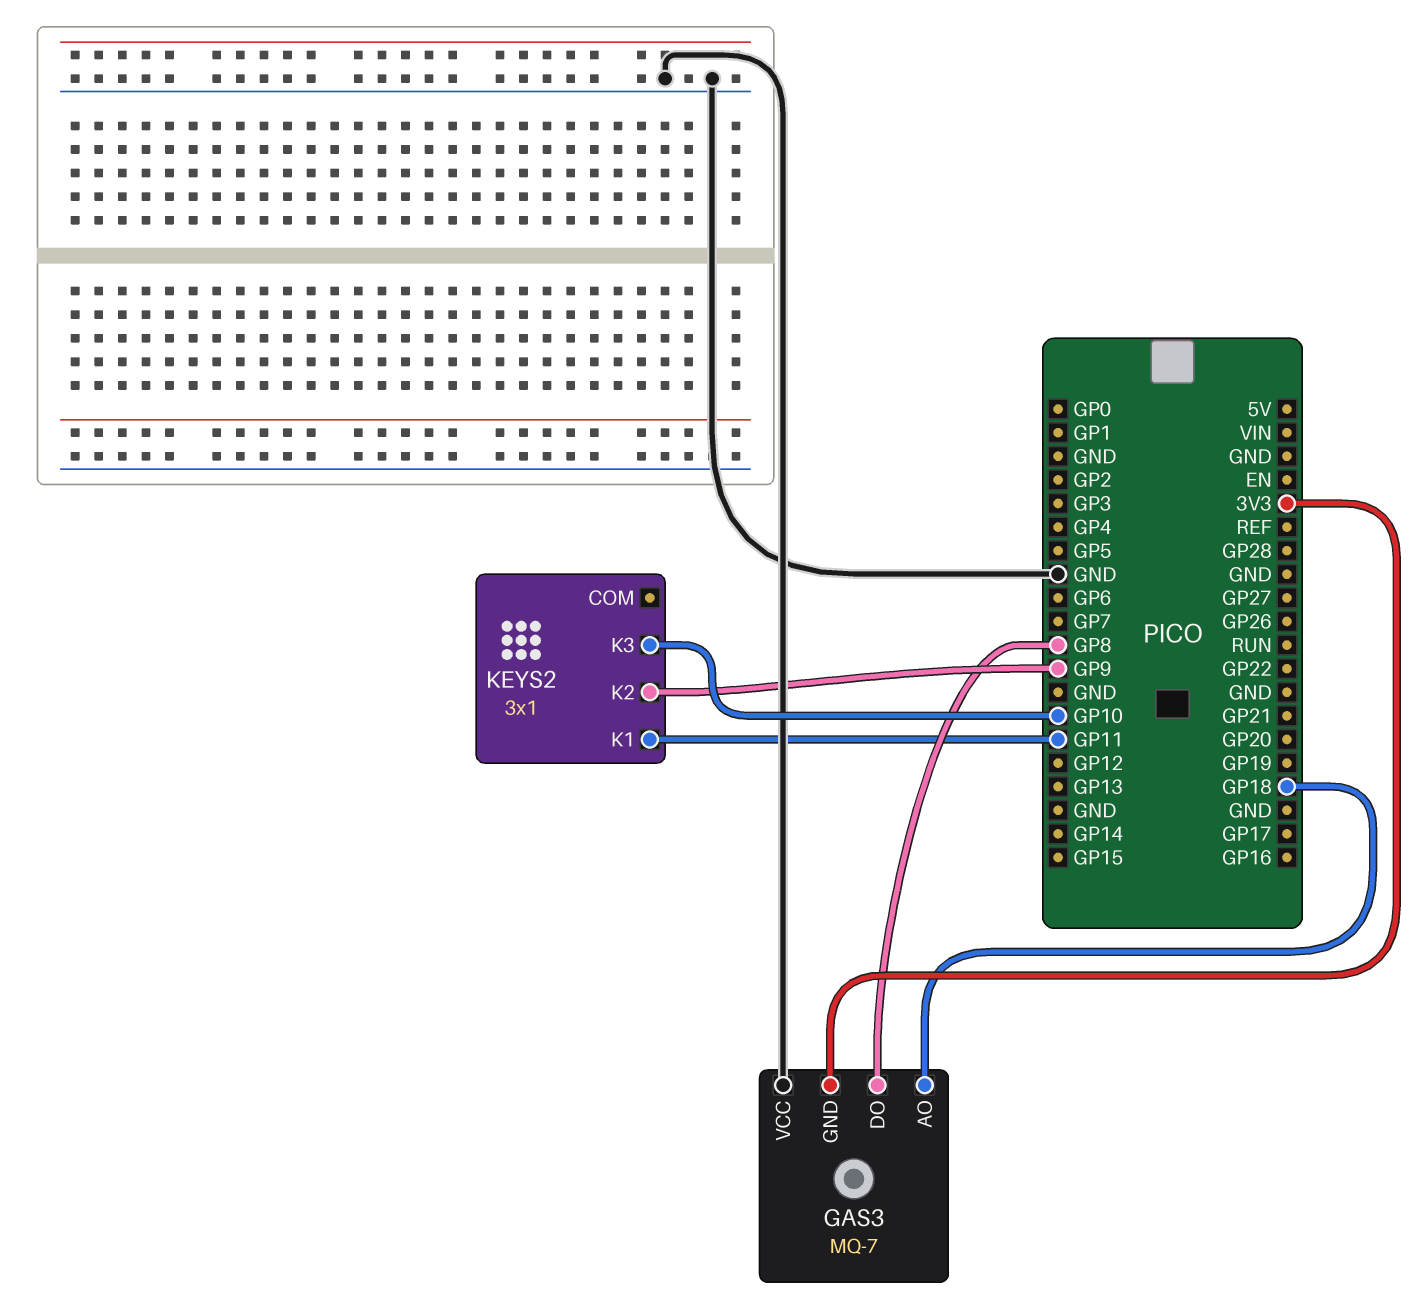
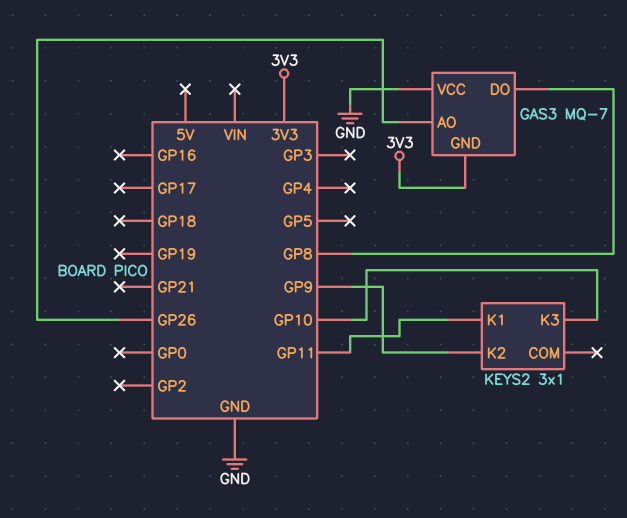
GAS3 pin AO: GP18 -> GP26

